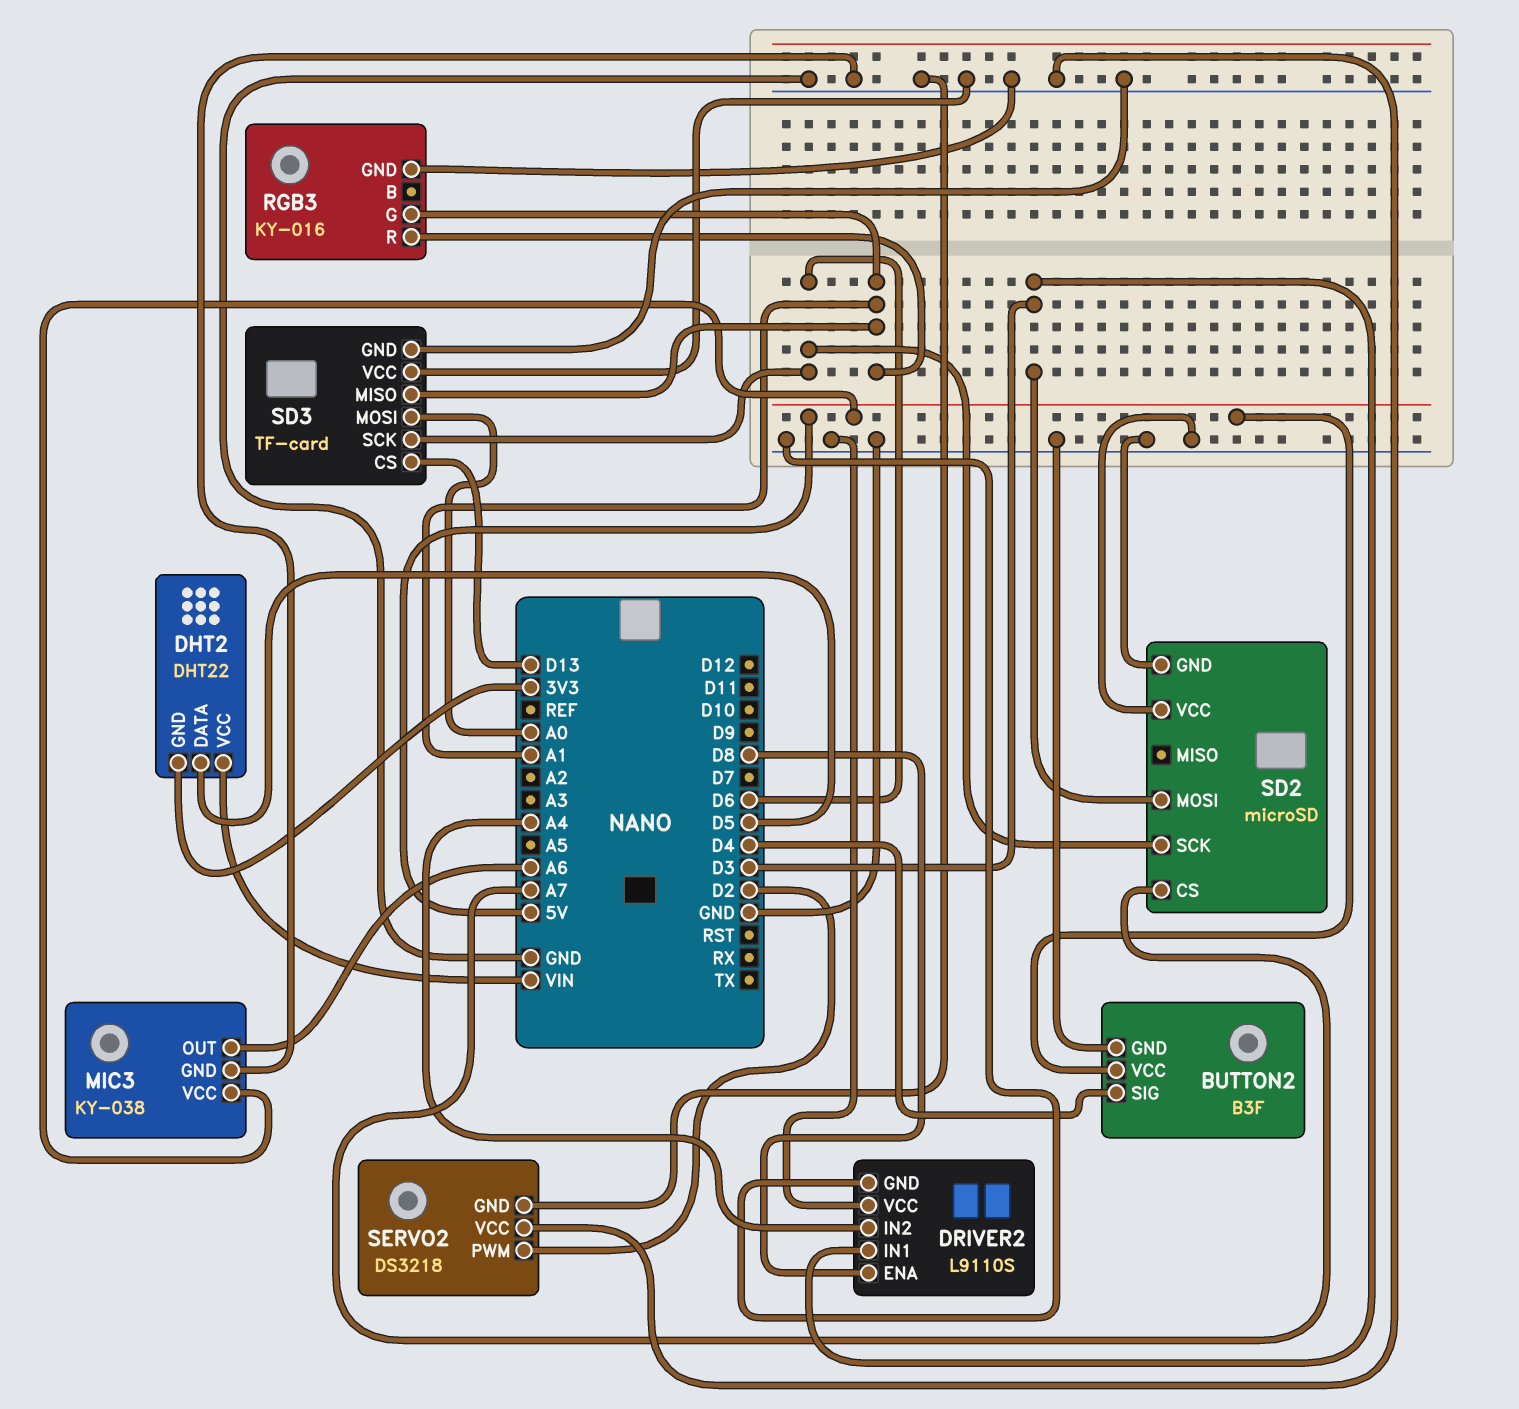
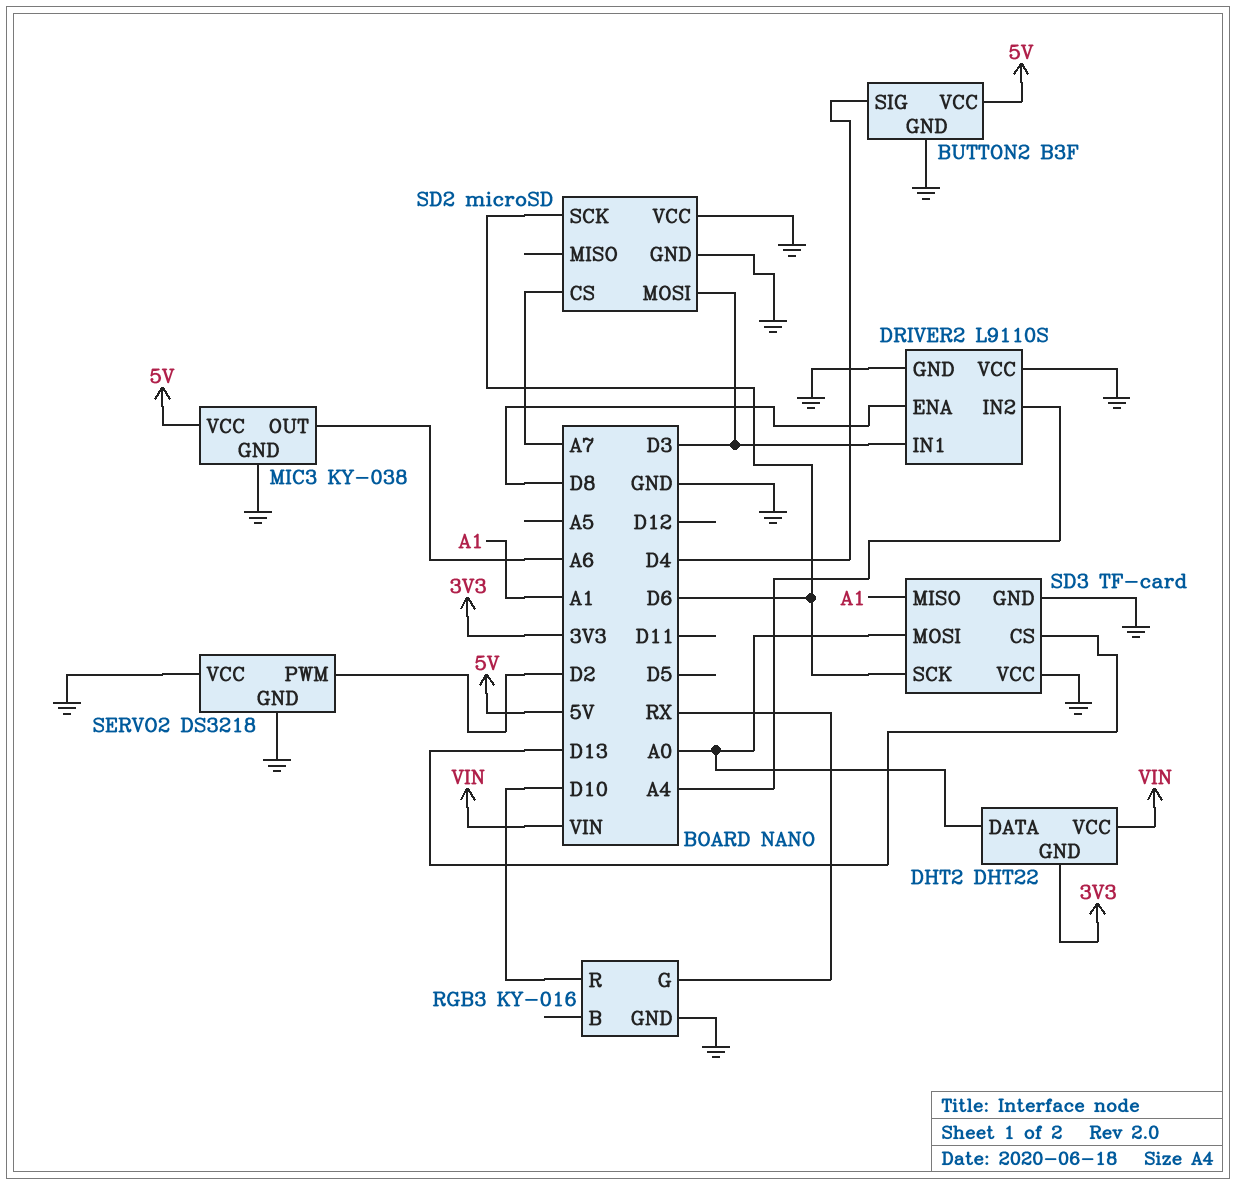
DHT2 pin DATA: D5 -> A0
RGB3 pin G: A1 -> RX
RGB3 pin R: A1 -> D10

